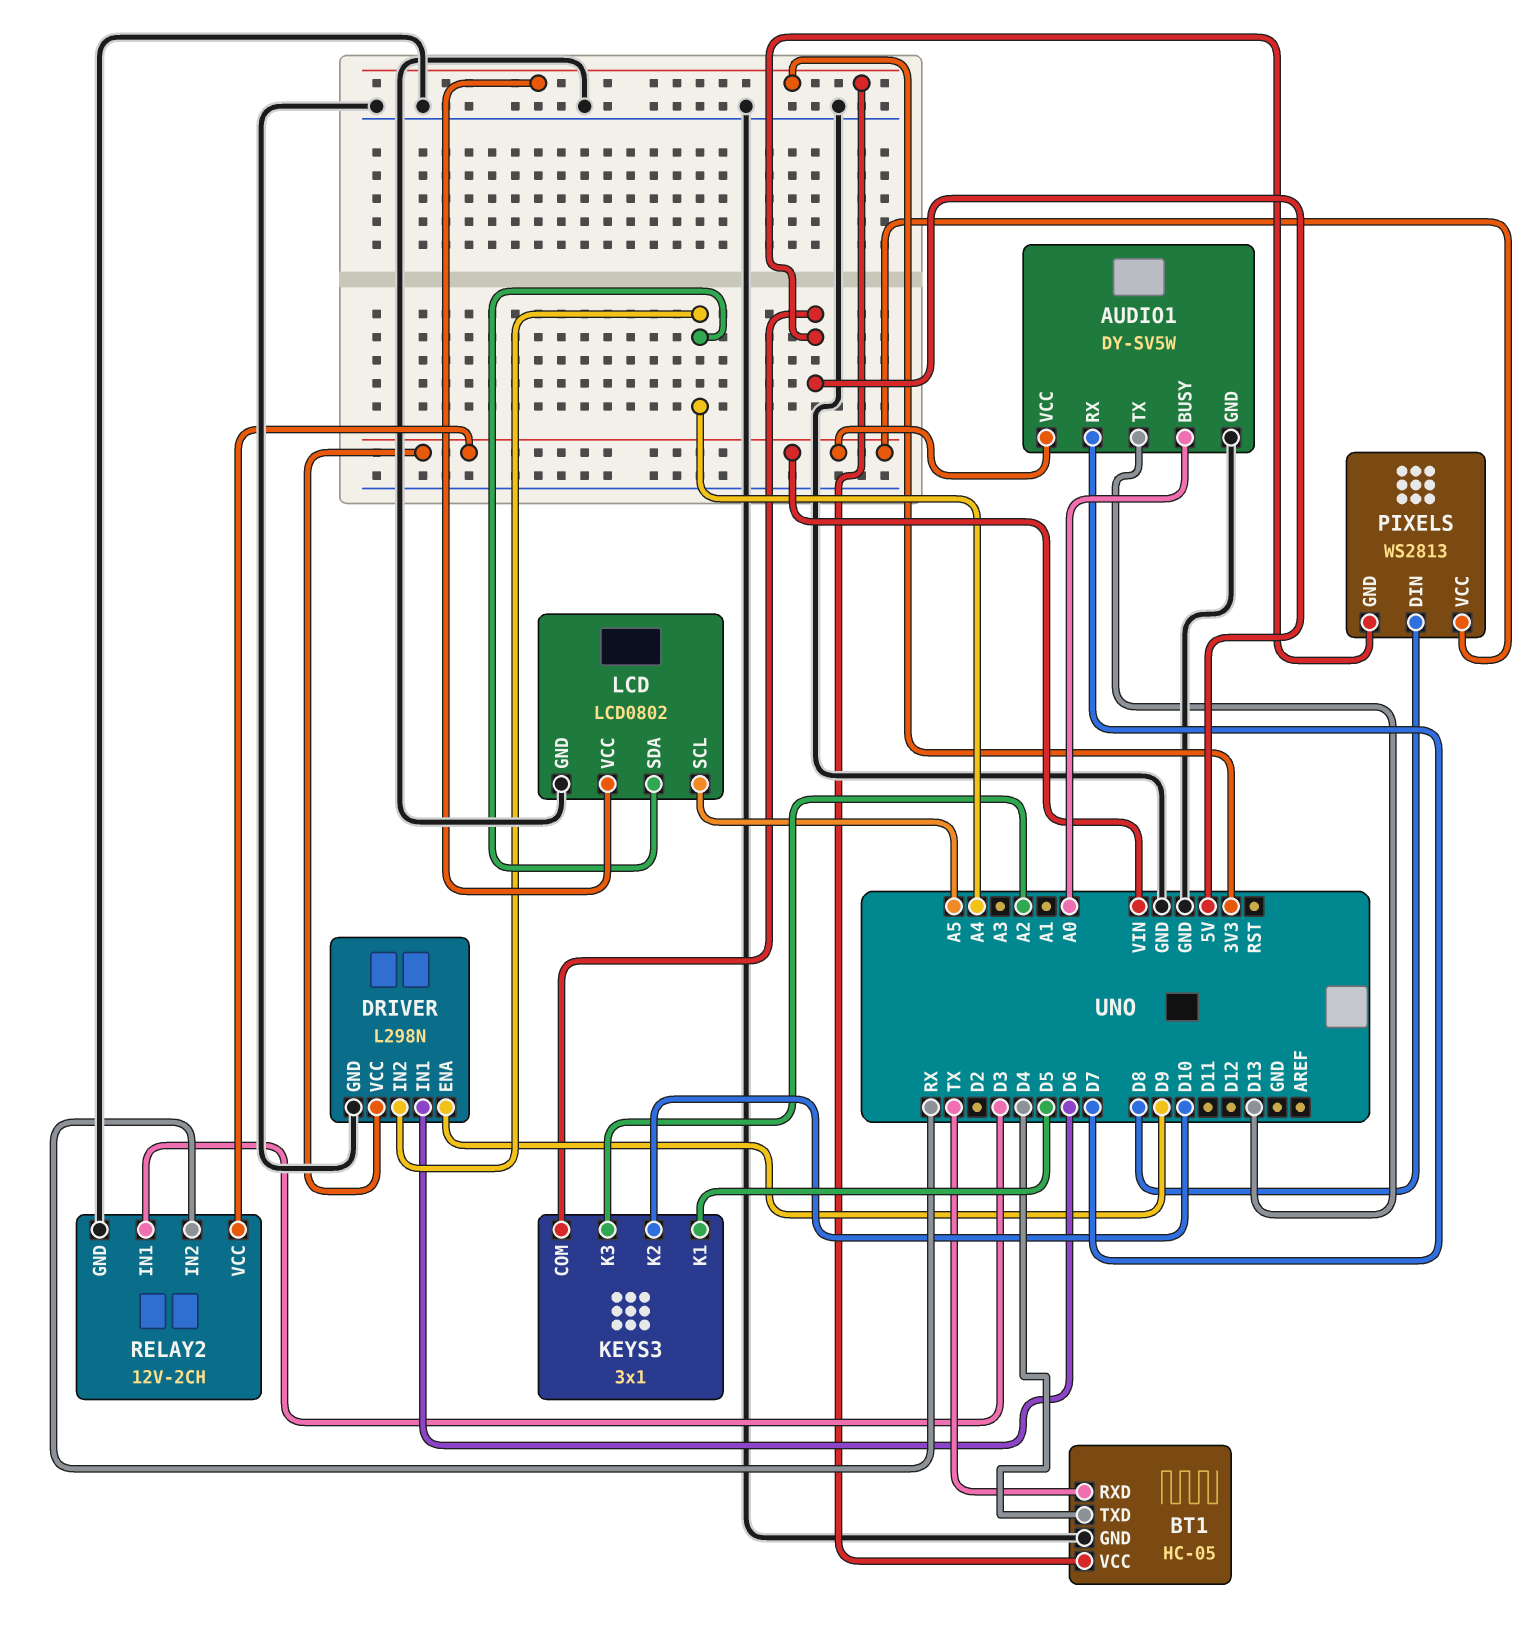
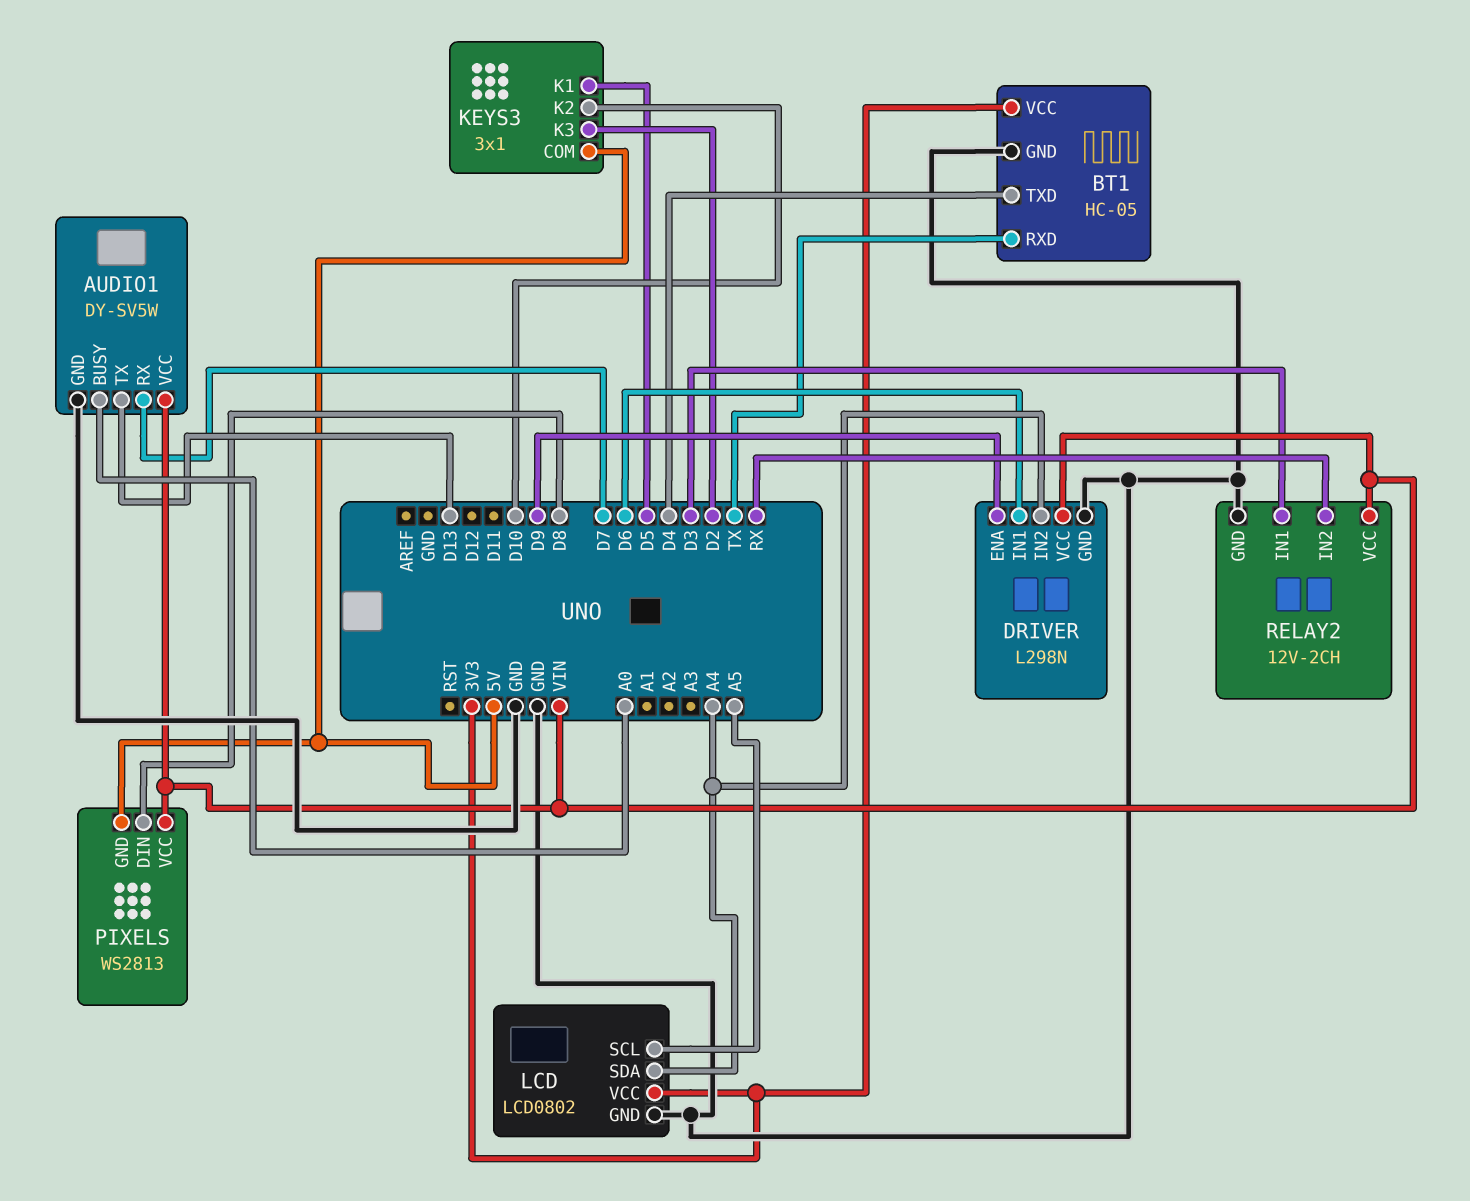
KEYS3 pin K3: A2 -> D2

